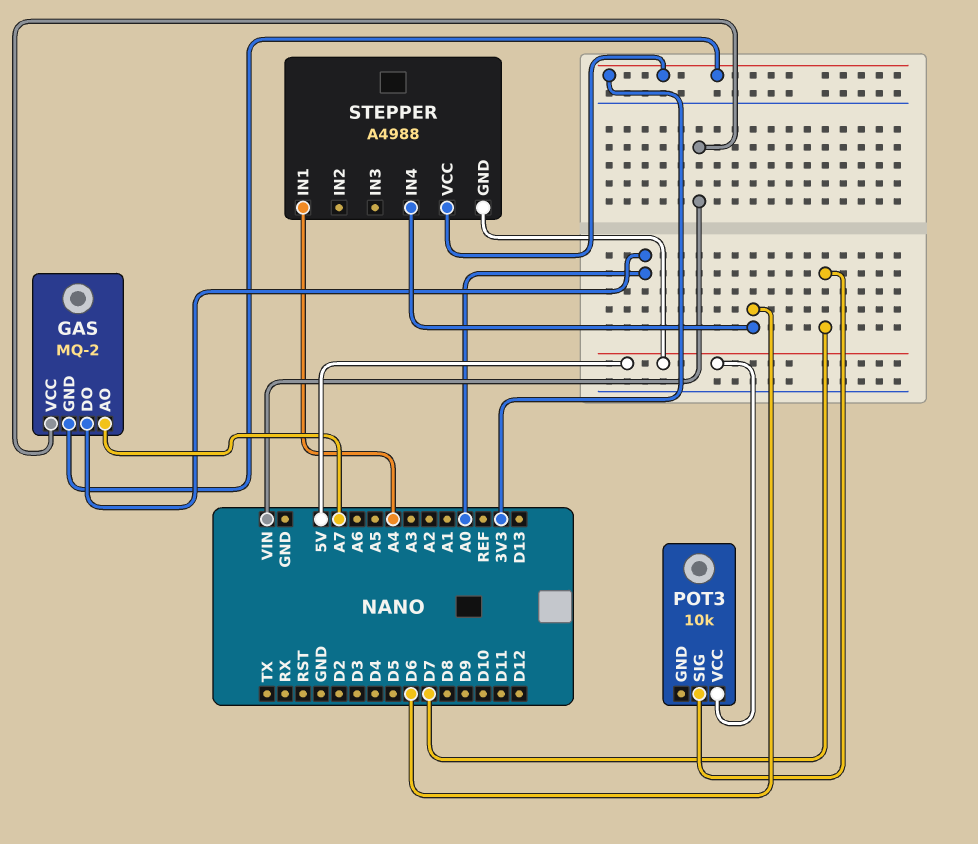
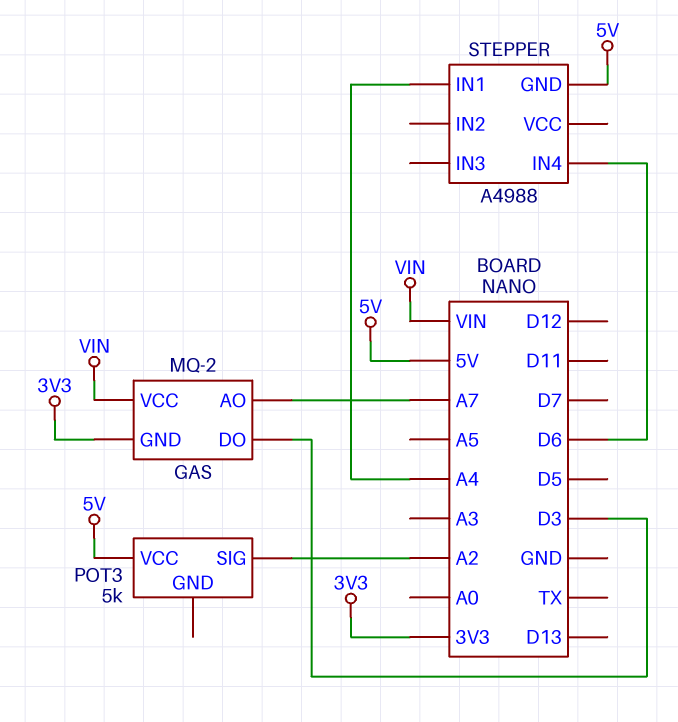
GAS pin DO: A0 -> D3
POT3: 10k -> 5k
POT3 pin SIG: D7 -> A2
STEPPER pin VCC: 3V3 -> none

